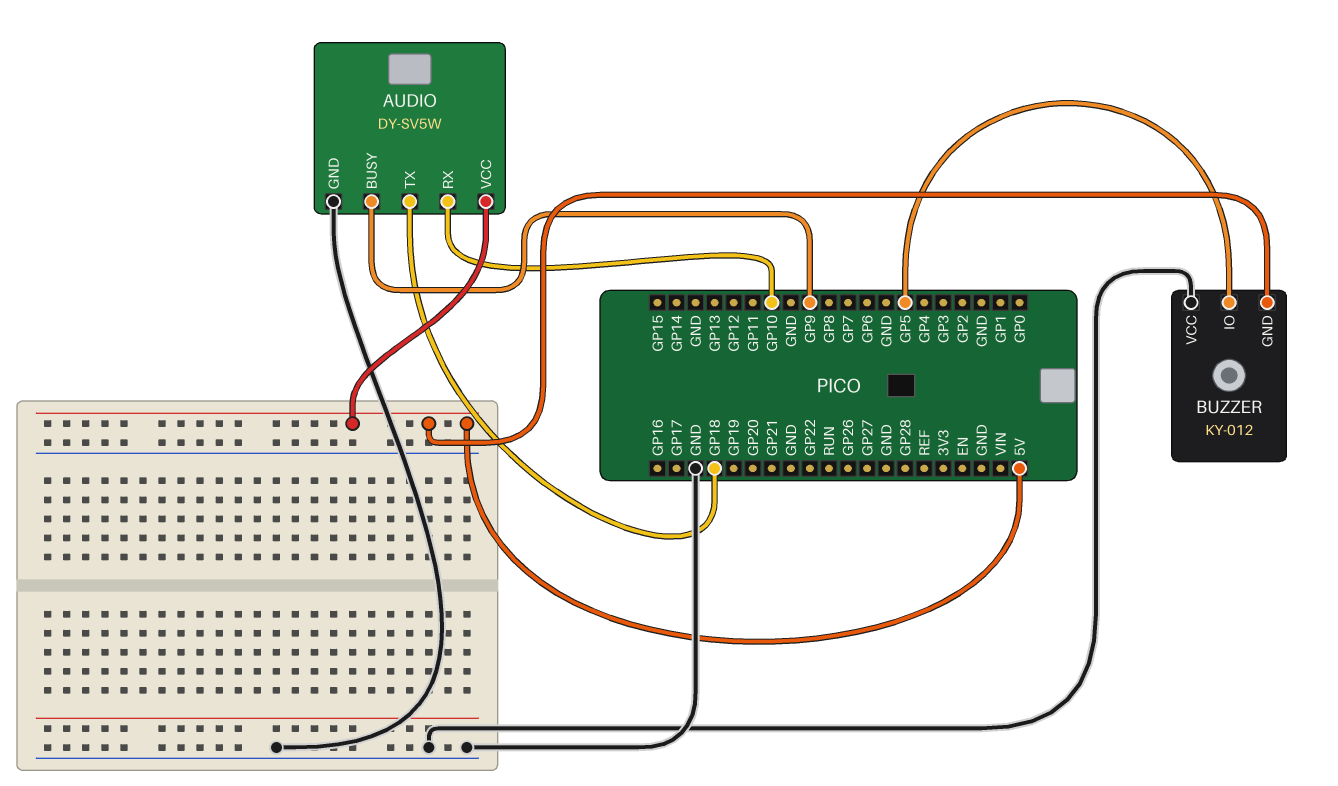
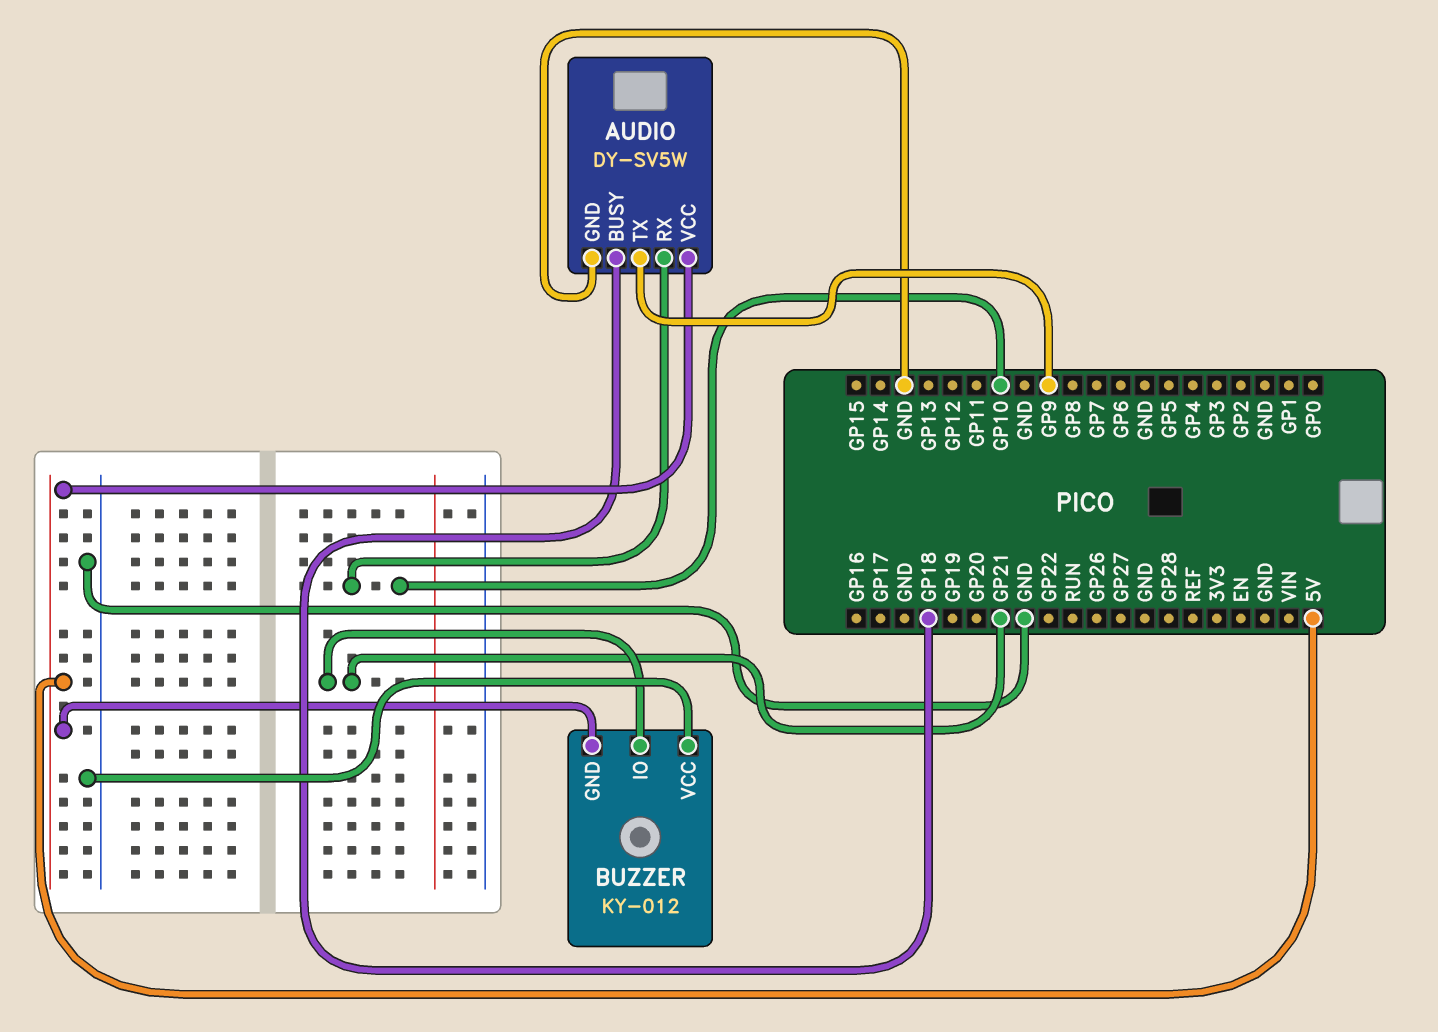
AUDIO pin BUSY: GP9 -> GP18
AUDIO pin TX: GP18 -> GP9
BUZZER pin IO: GP5 -> GP21

